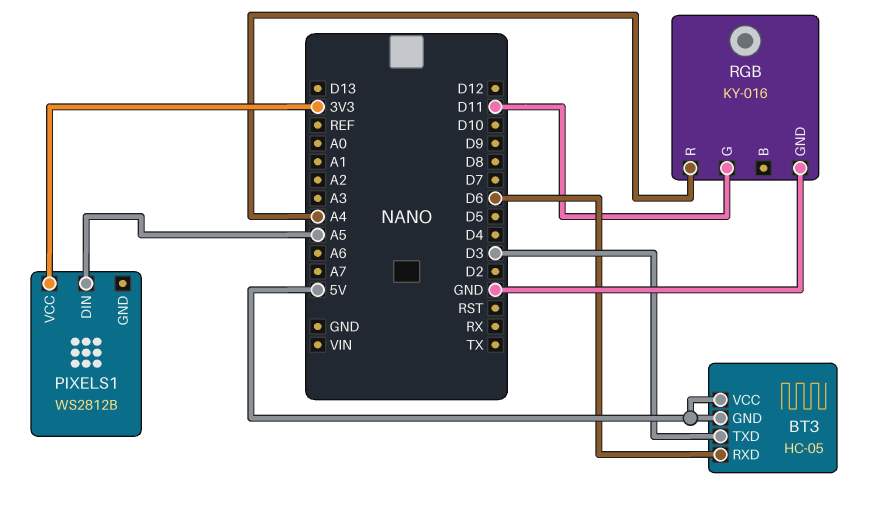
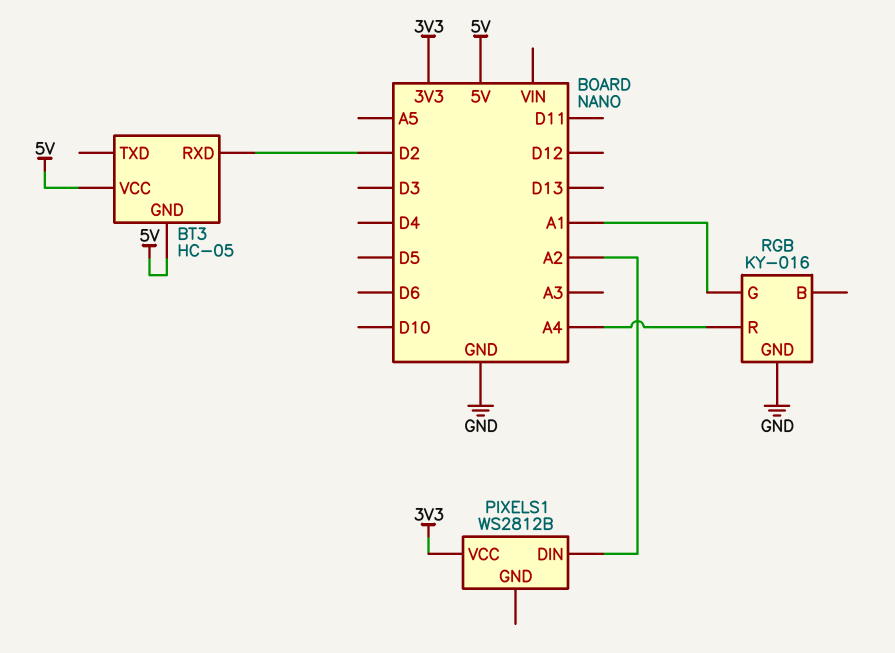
BT3 pin RXD: D6 -> D2
BT3 pin TXD: D3 -> none
PIXELS1 pin DIN: A5 -> A2
RGB pin G: D11 -> A1

